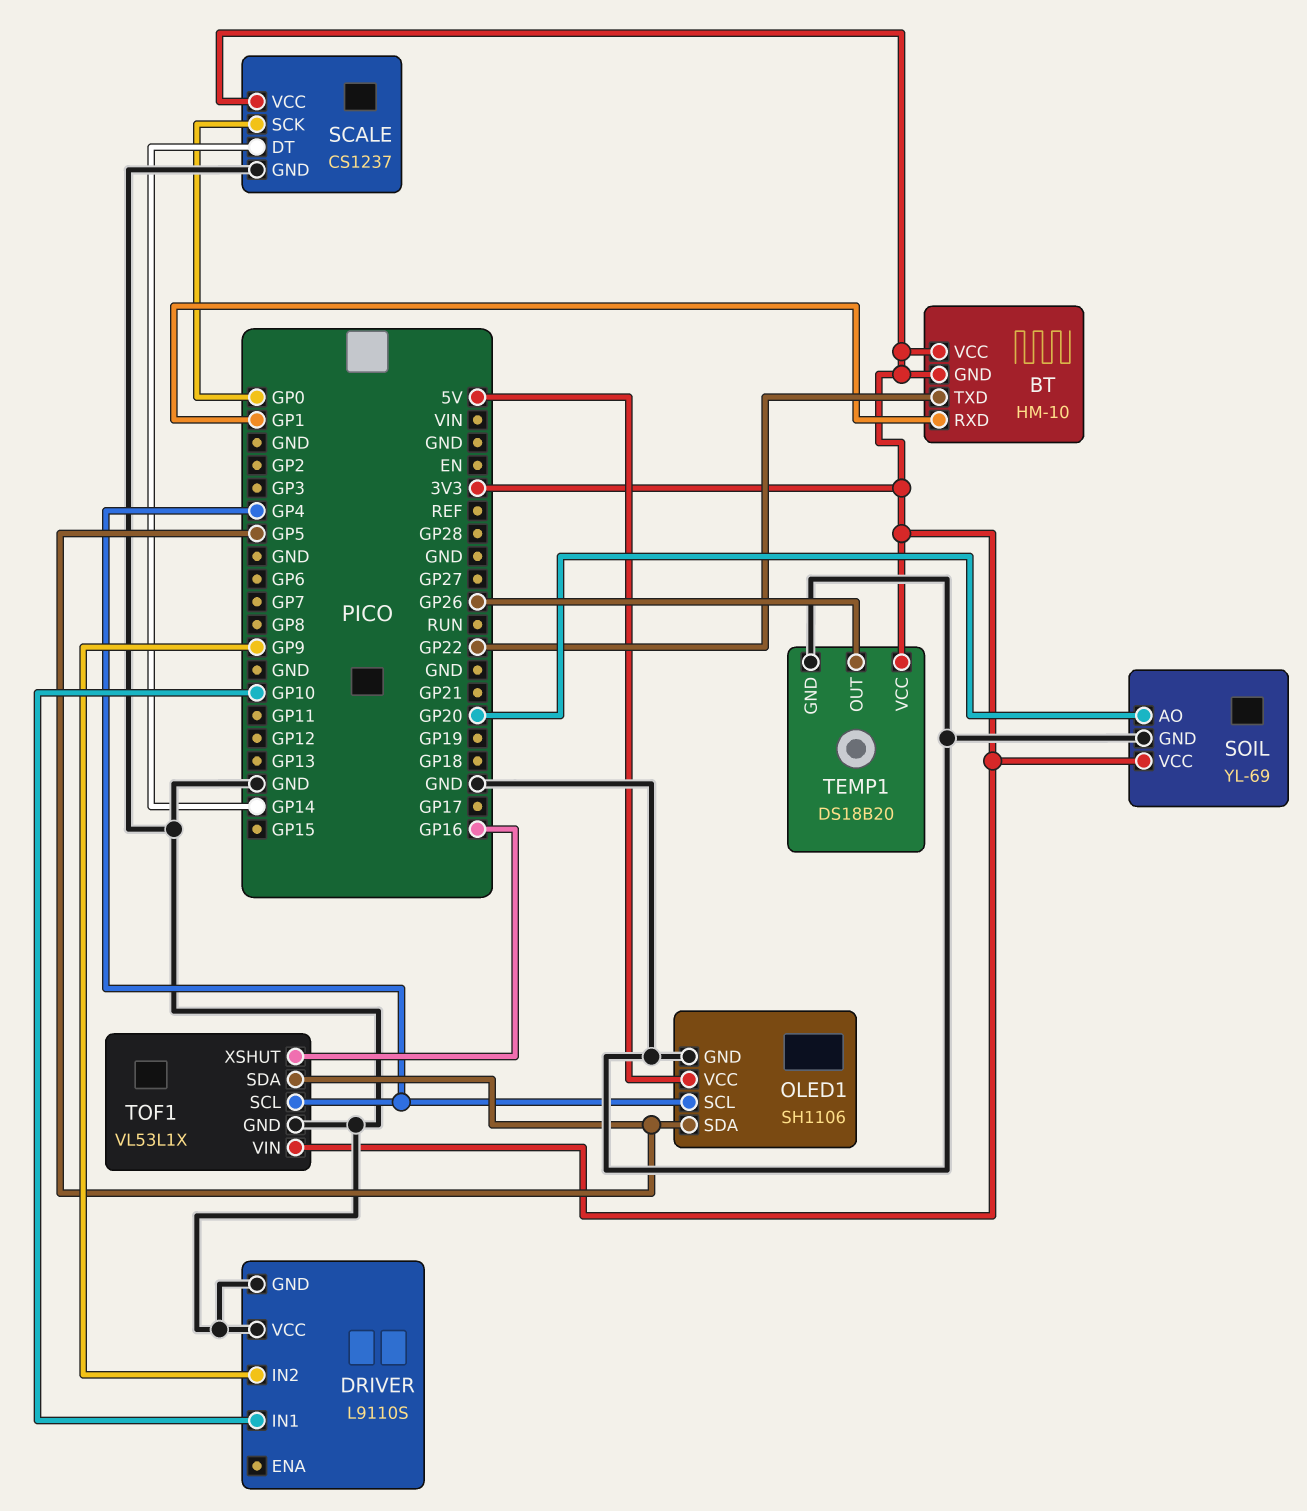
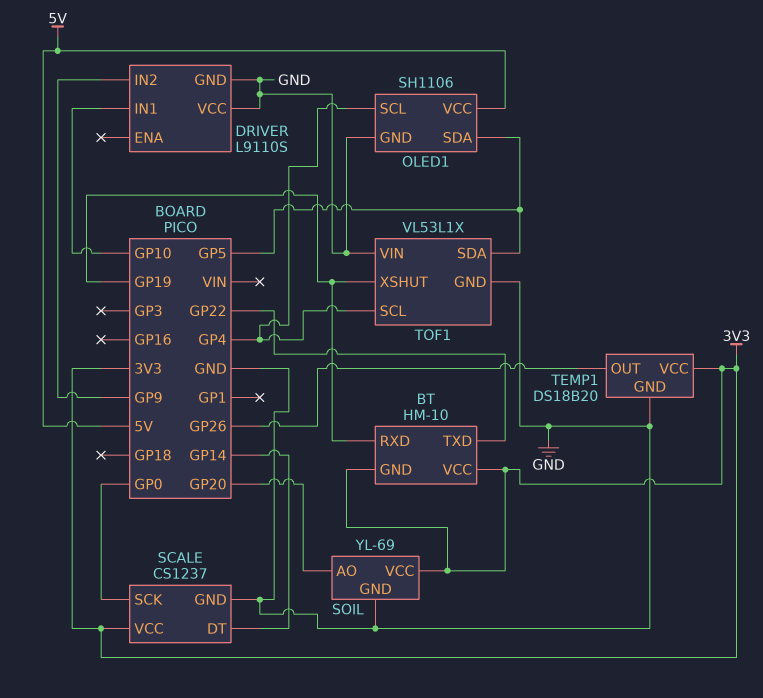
BT pin RXD: GP1 -> GP19
TOF1 pin VIN: 3V3 -> GND
TOF1 pin XSHUT: GP16 -> GP19

